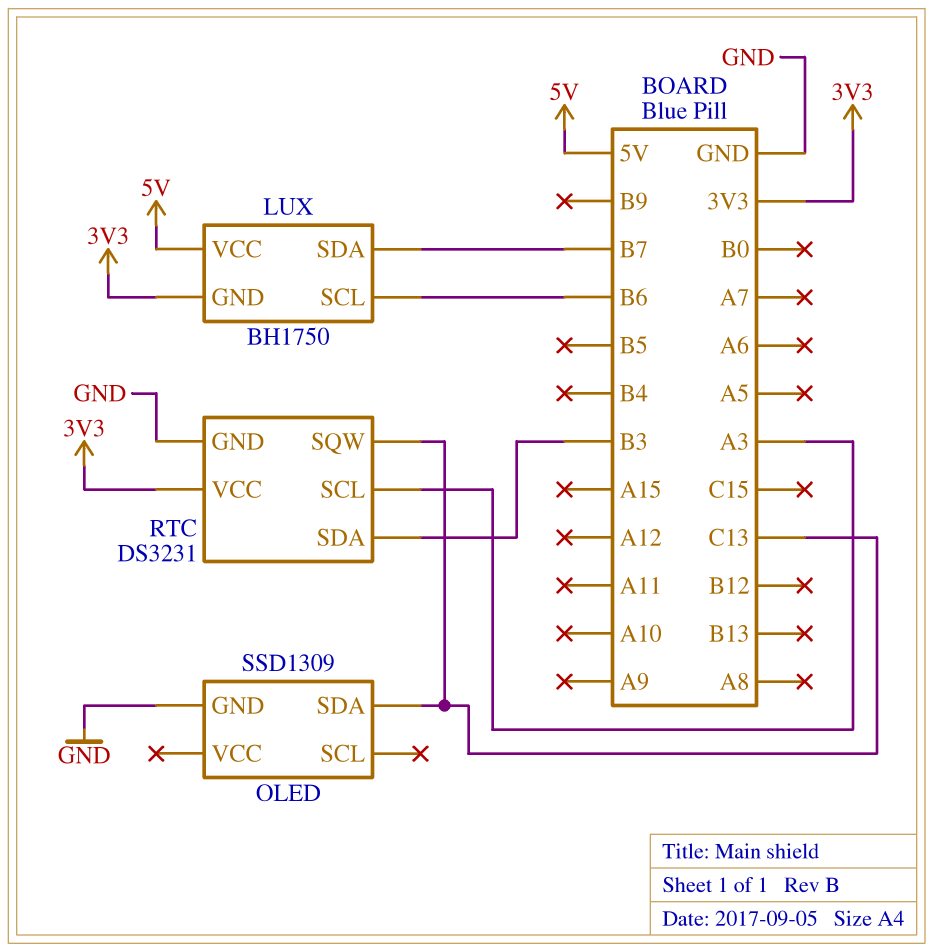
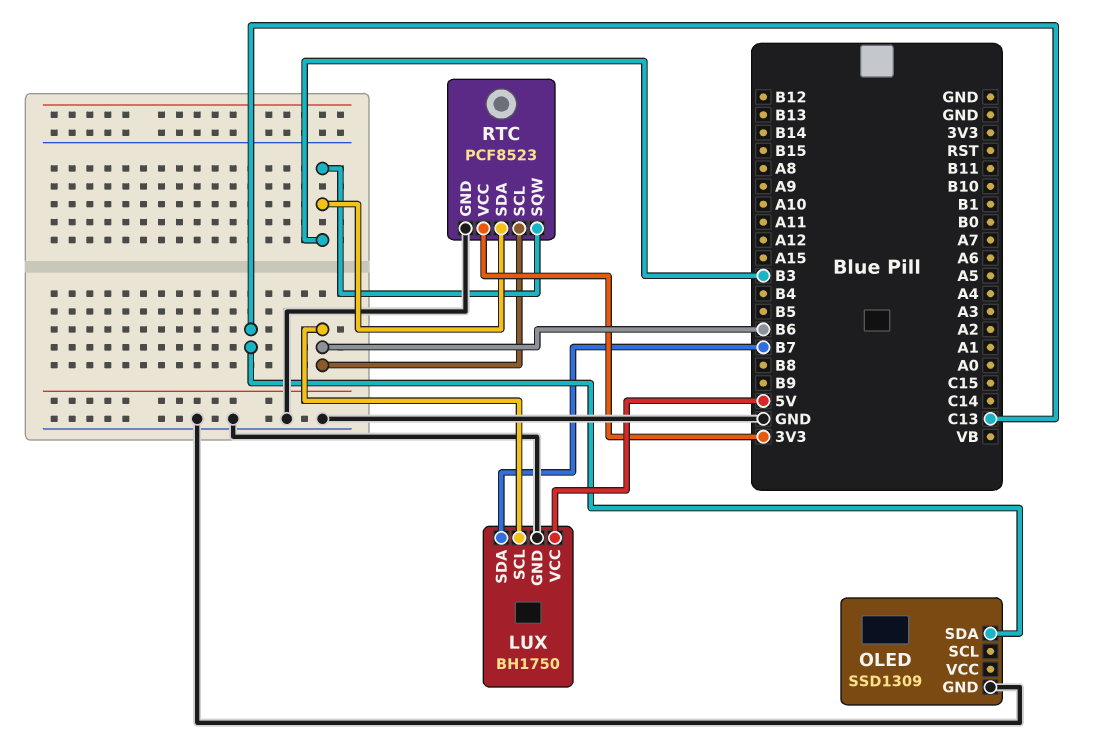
LUX pin GND: 3V3 -> GND
RTC: DS3231 -> PCF8523
RTC pin SCL: A3 -> B6
RTC pin SQW: C13 -> B3

